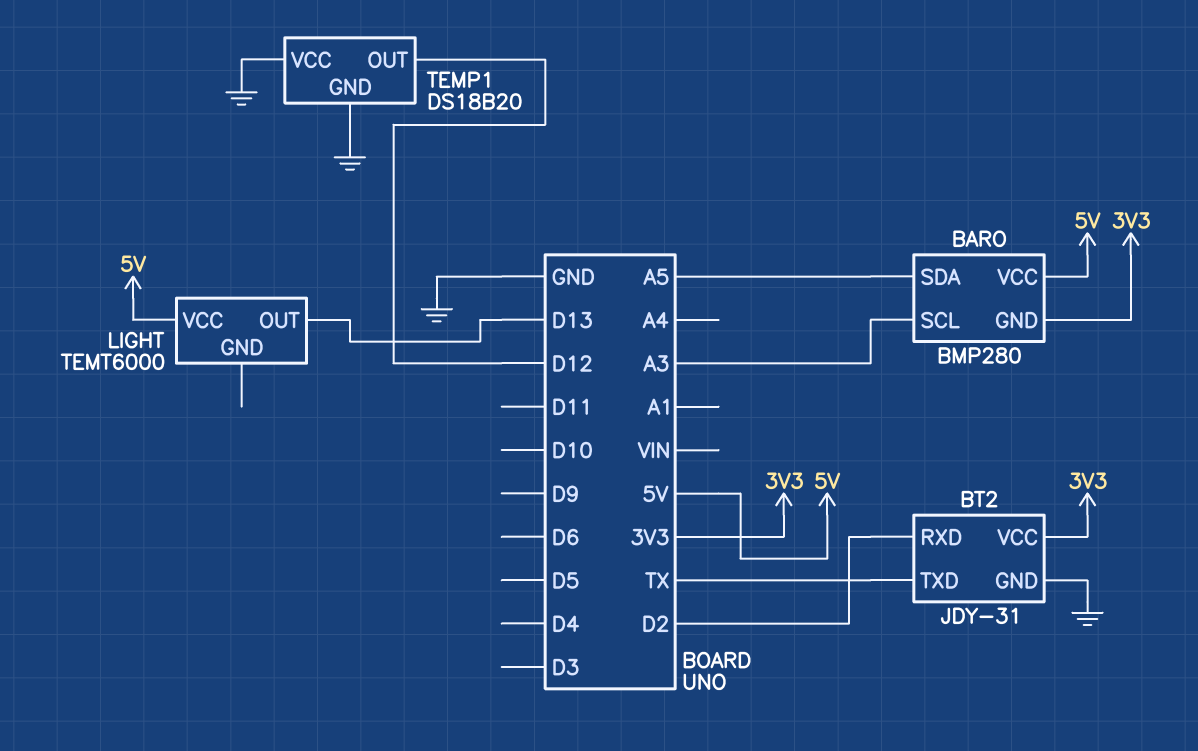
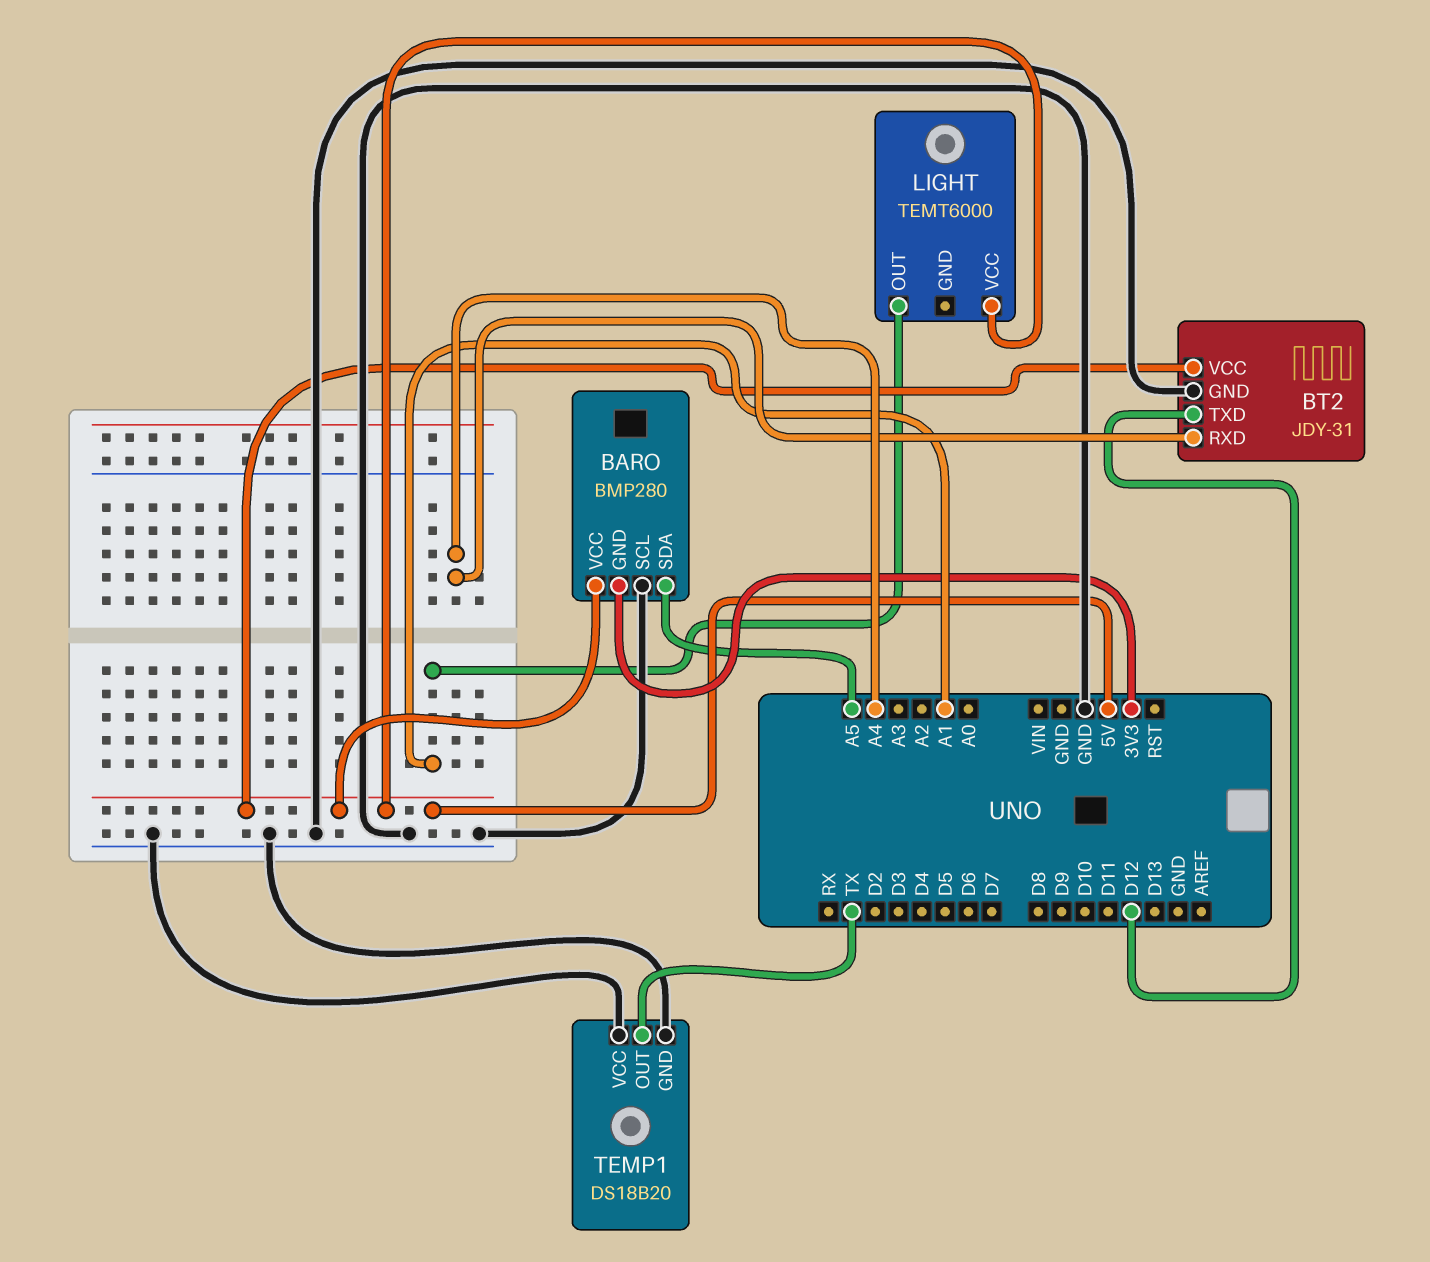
BARO pin SCL: A3 -> GND
BT2 pin RXD: D2 -> A4
BT2 pin TXD: TX -> D12
BT2 pin VCC: 3V3 -> 5V
LIGHT pin OUT: D13 -> A1
TEMP1 pin OUT: D12 -> TX

